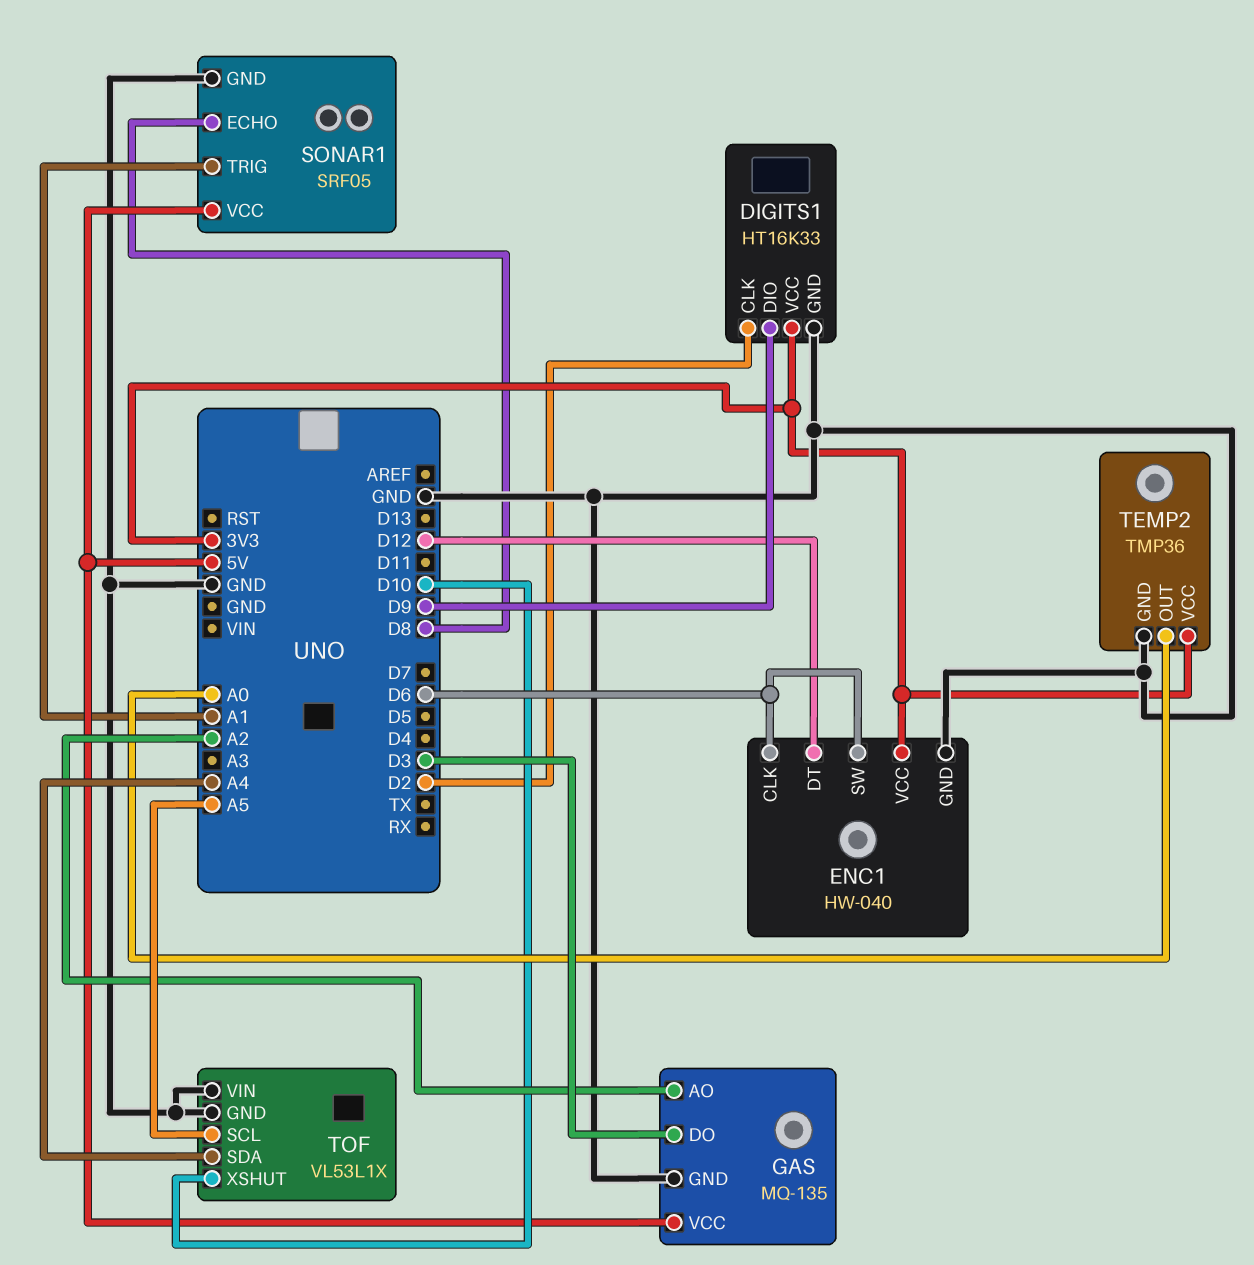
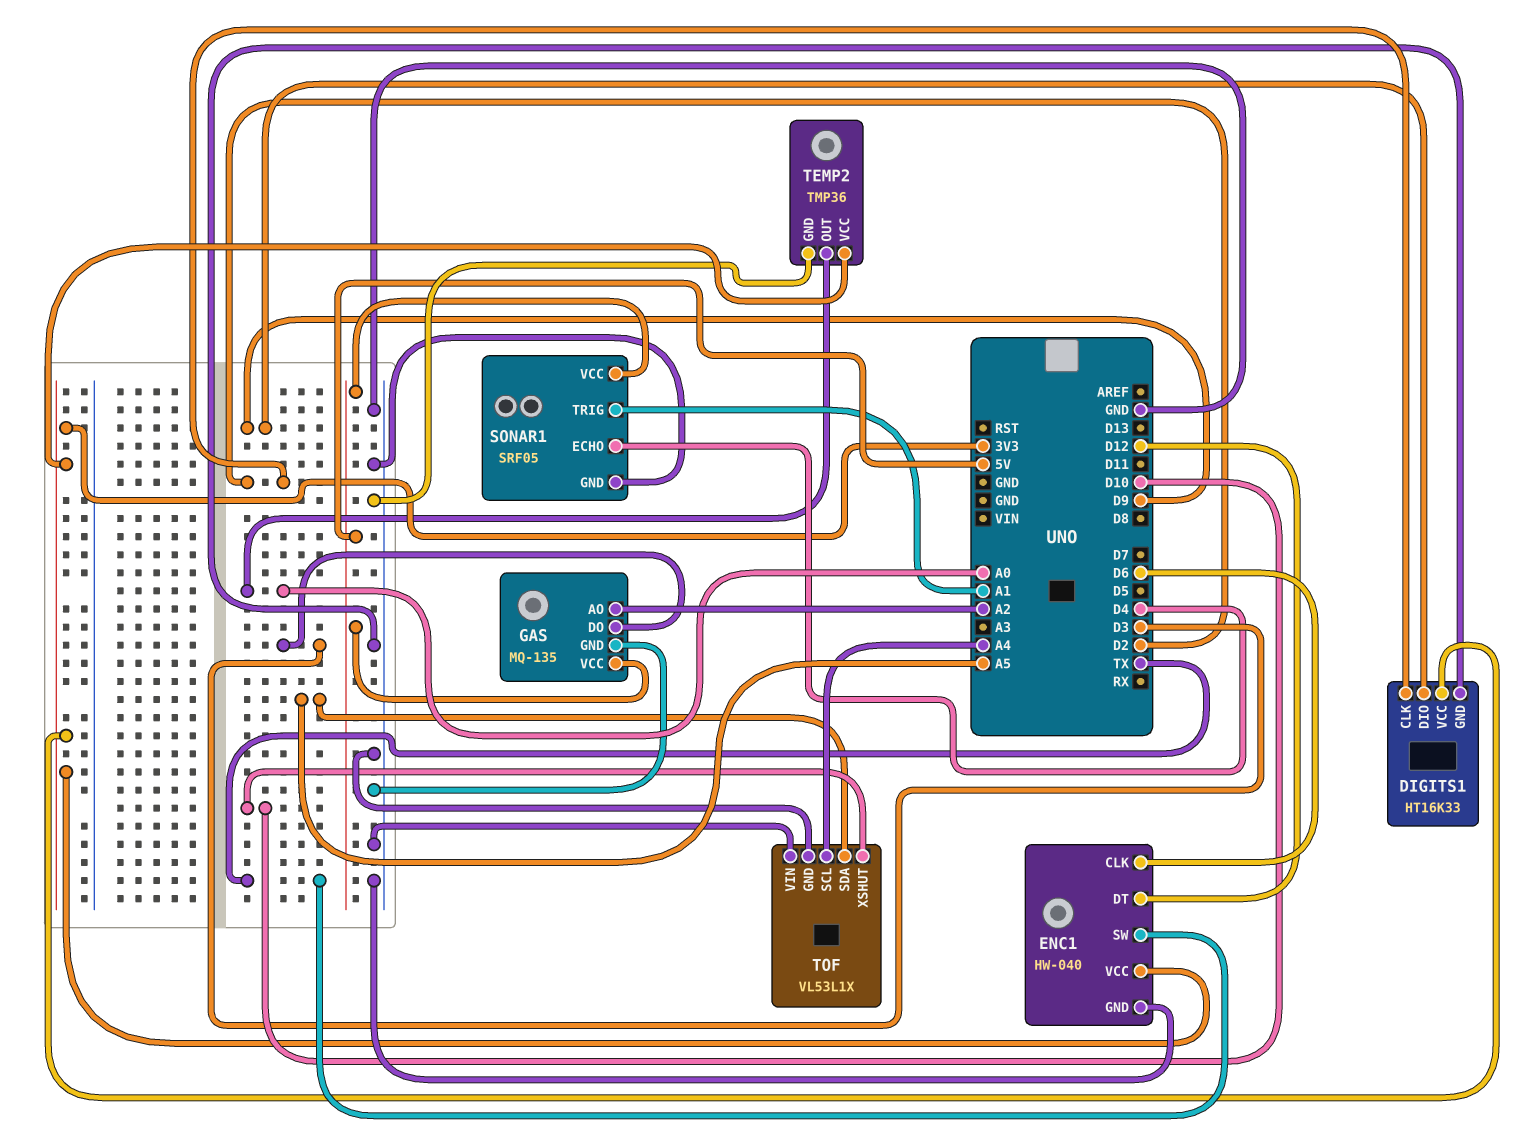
ENC1 pin SW: D6 -> TX
SONAR1 pin ECHO: D8 -> D4
TOF pin SCL: A5 -> A4
TOF pin SDA: A4 -> A5

